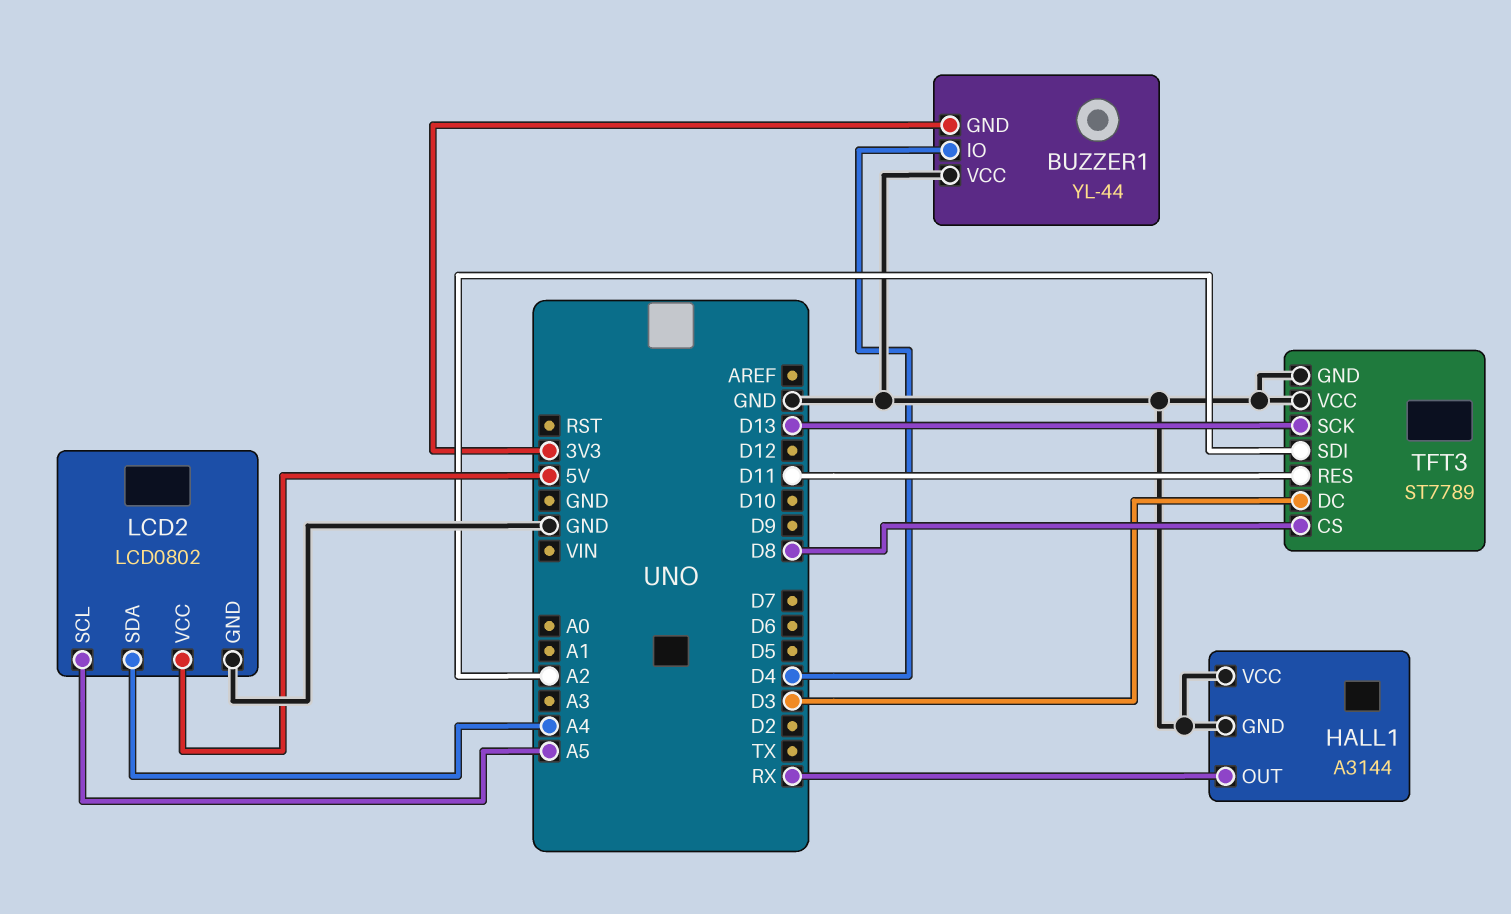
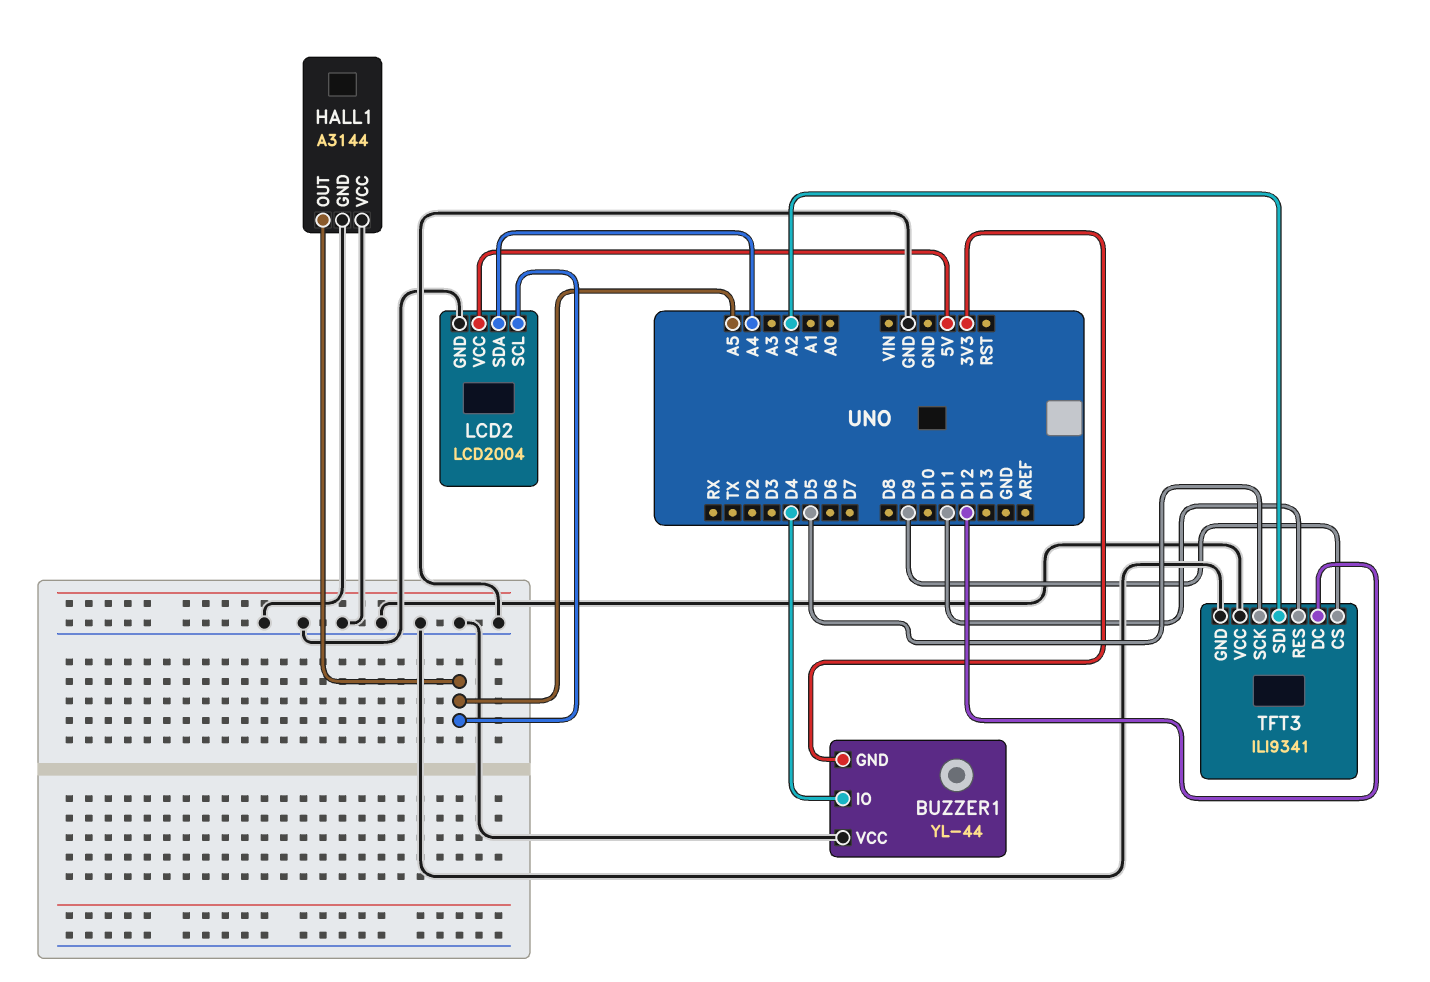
HALL1 pin OUT: RX -> A5
LCD2: LCD0802 -> LCD2004
TFT3: ST7789 -> ILI9341
TFT3 pin CS: D8 -> D9
TFT3 pin DC: D3 -> D12
TFT3 pin SCK: D13 -> D5

